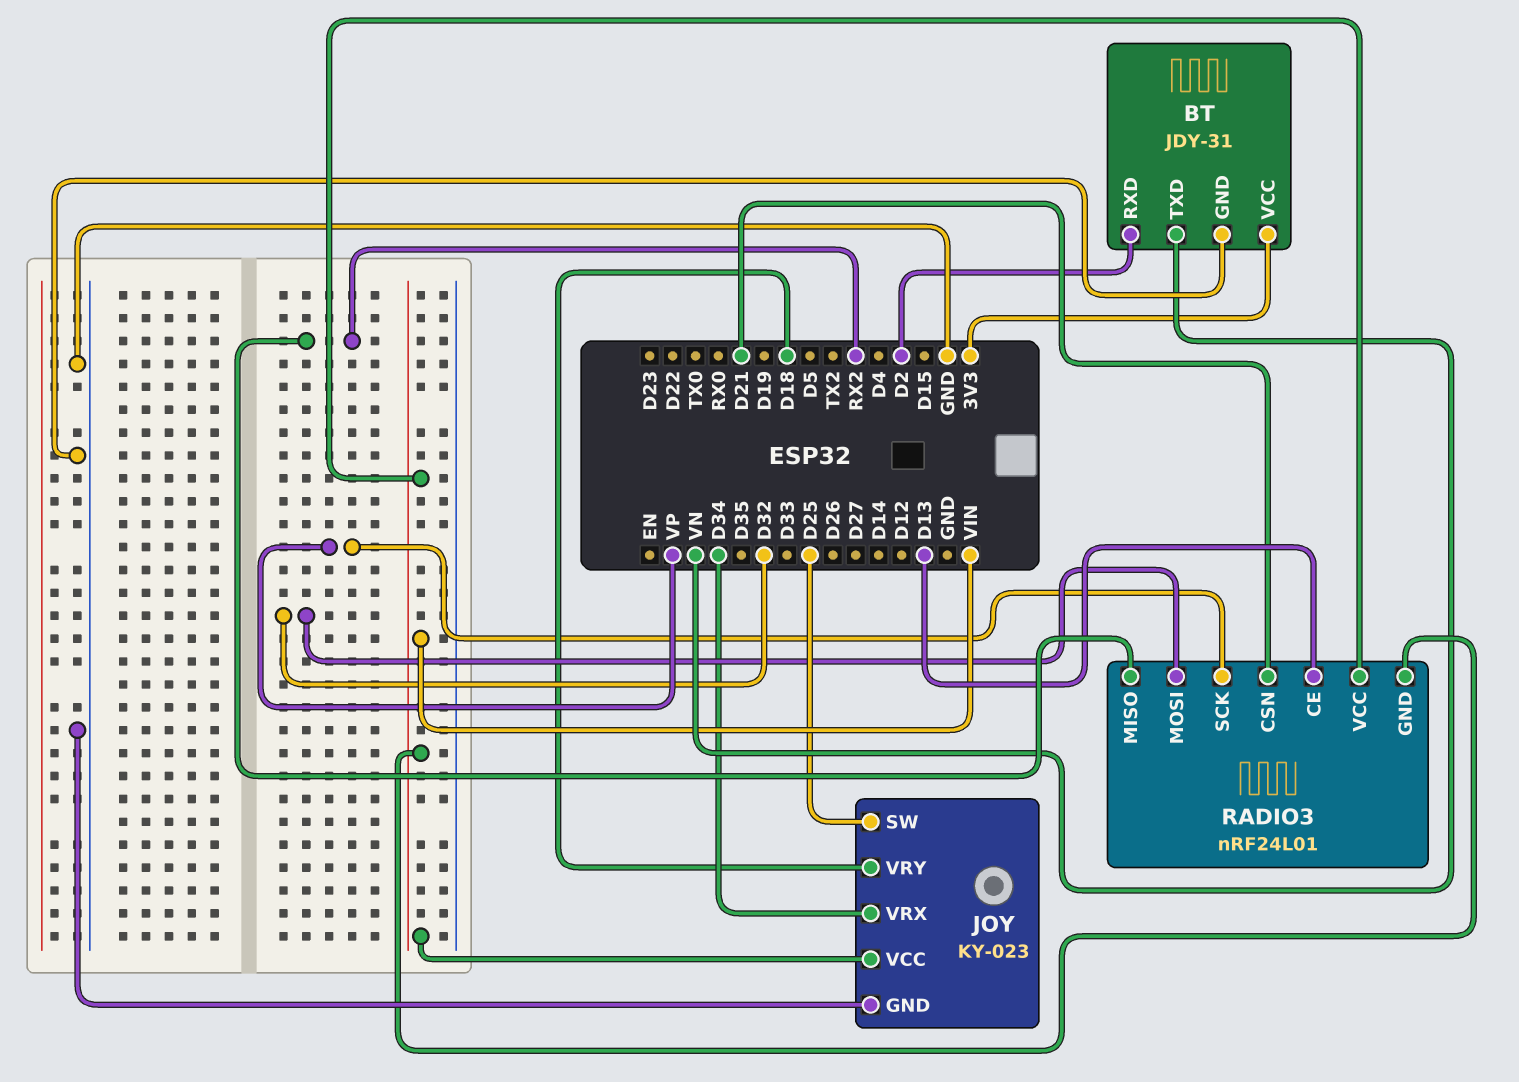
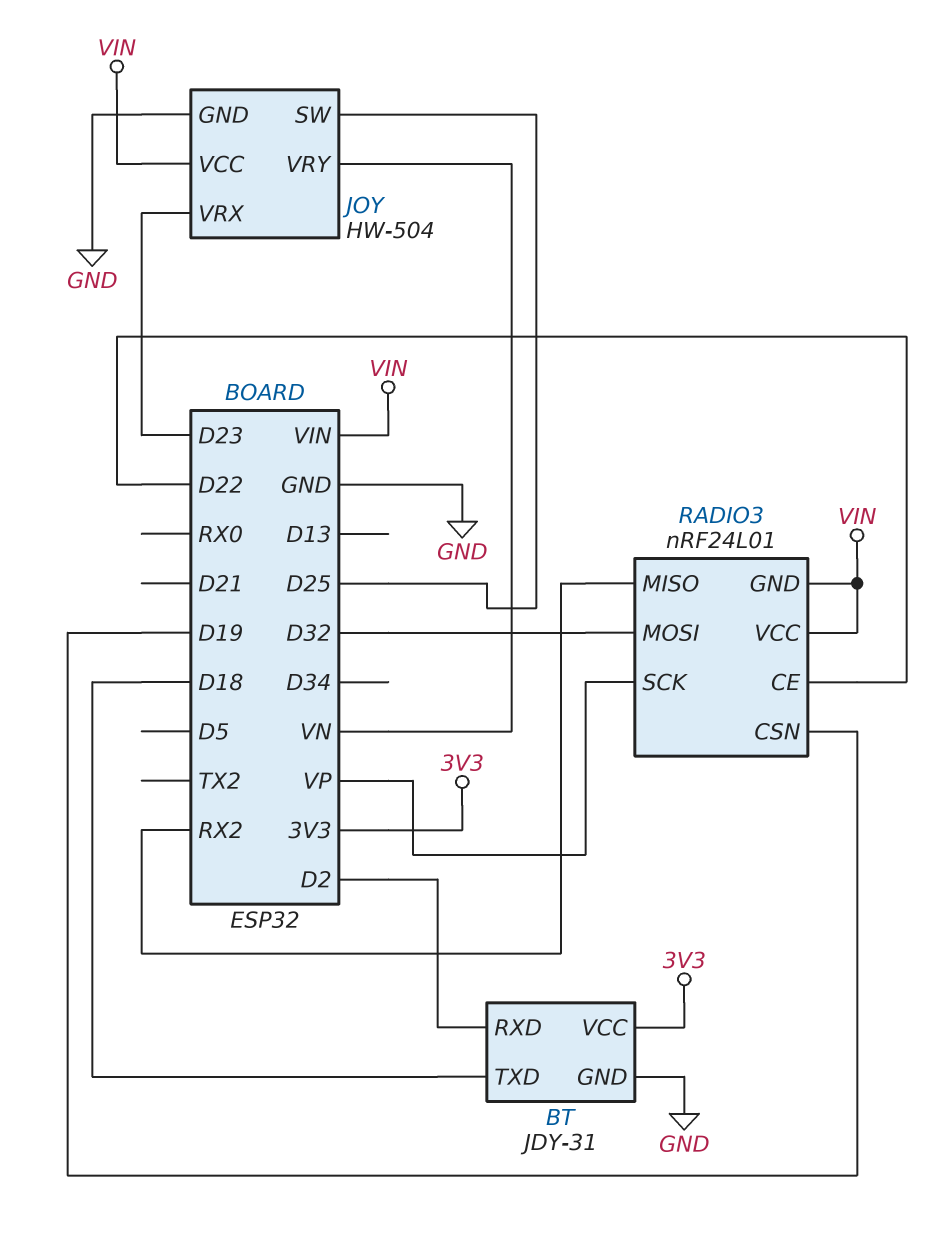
BT pin TXD: VN -> D18
JOY: KY-023 -> HW-504
JOY pin VRX: D34 -> D23
JOY pin VRY: D18 -> VN
RADIO3 pin CE: D13 -> D22
RADIO3 pin CSN: D21 -> D19

